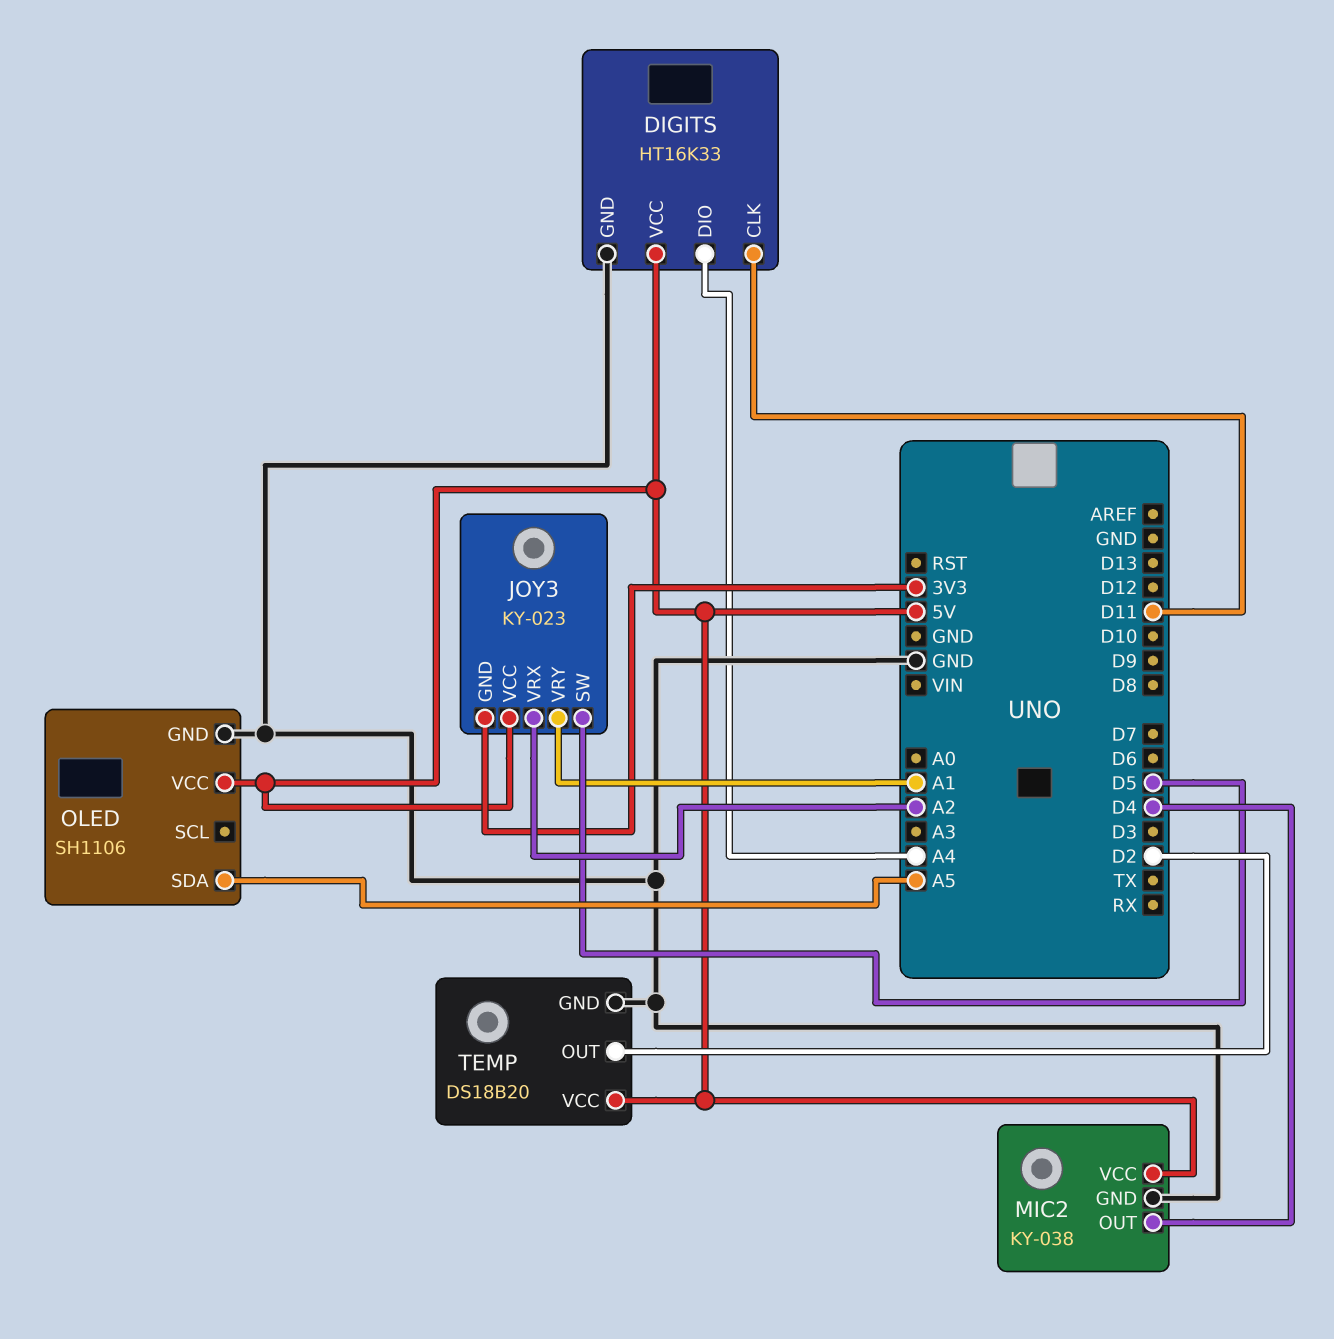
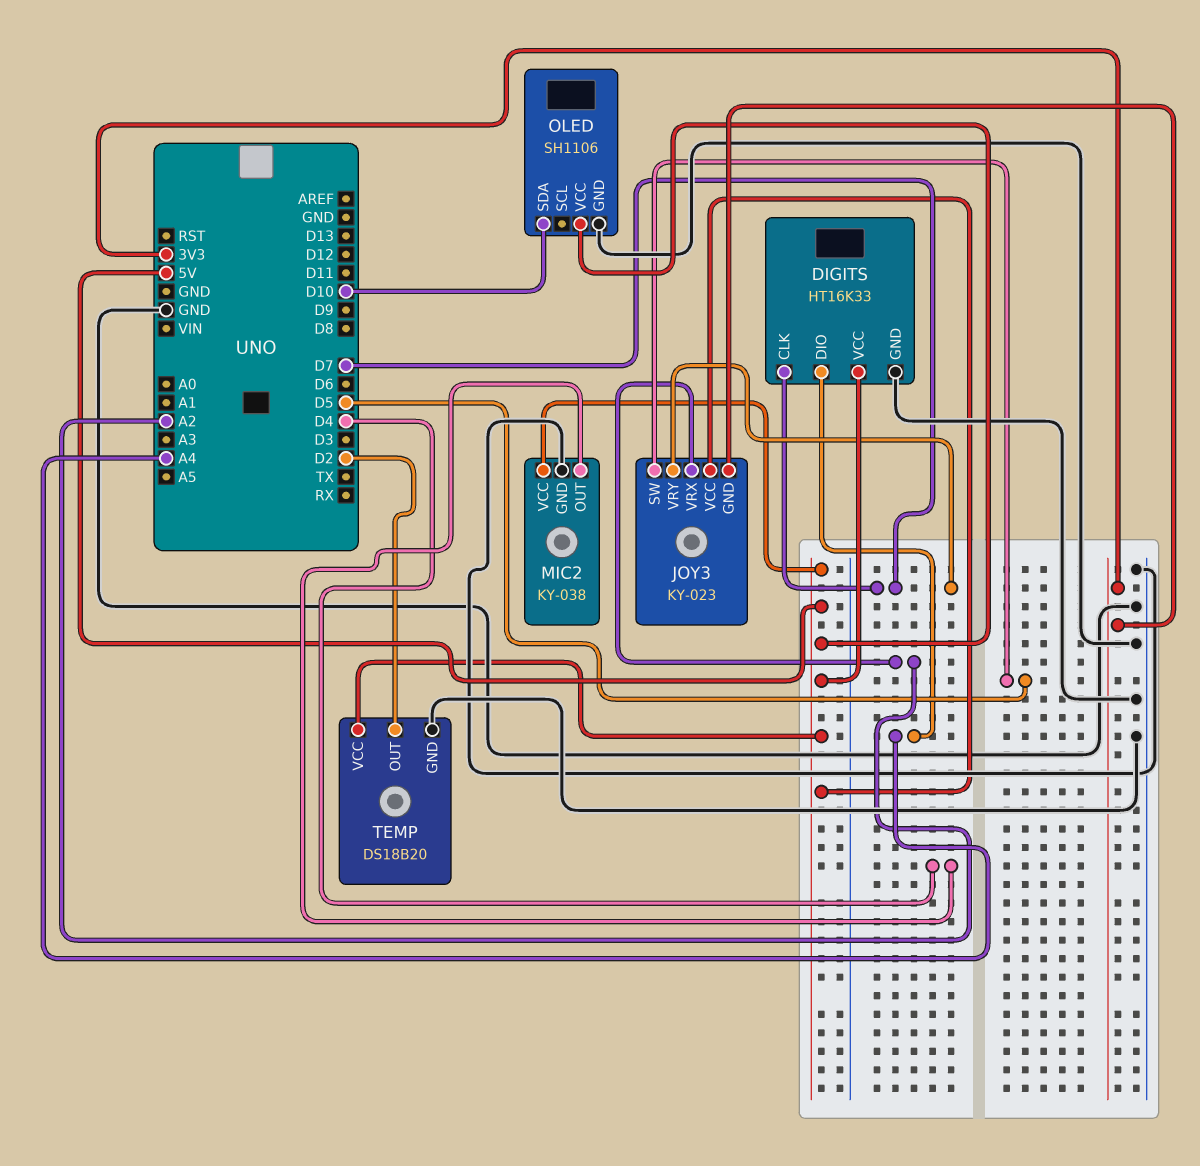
DIGITS pin CLK: D11 -> D7
JOY3 pin VRY: A1 -> D7
OLED pin SDA: A5 -> D10

